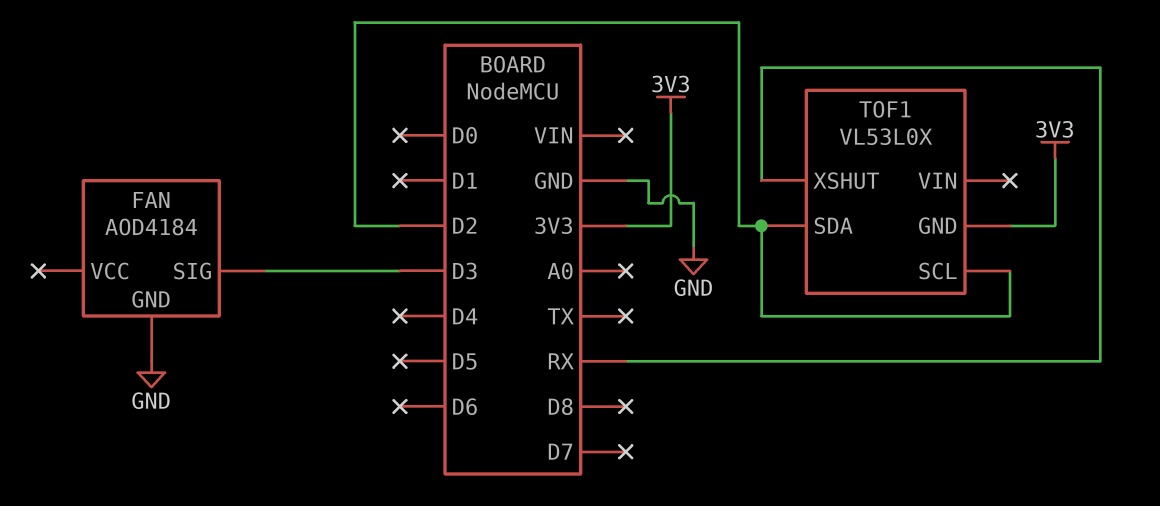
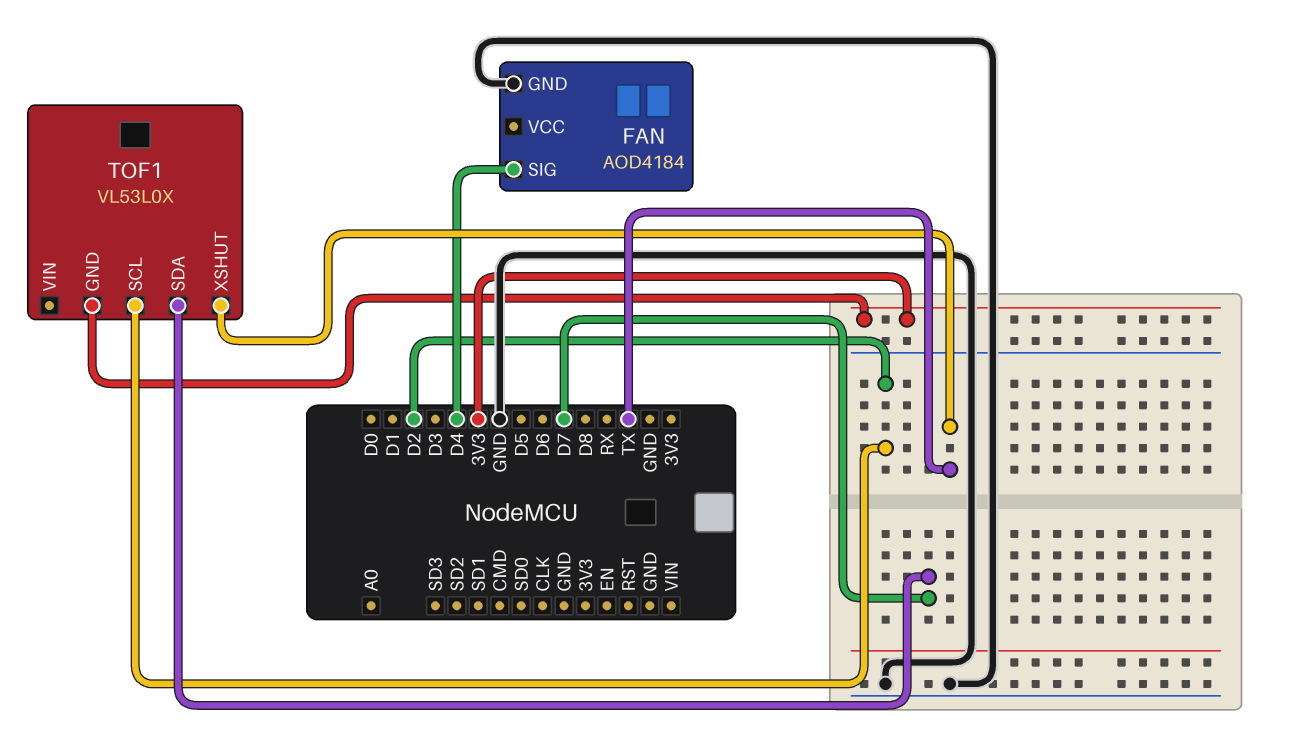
FAN pin SIG: D3 -> D4
TOF1 pin SDA: D2 -> D7
TOF1 pin XSHUT: RX -> TX

